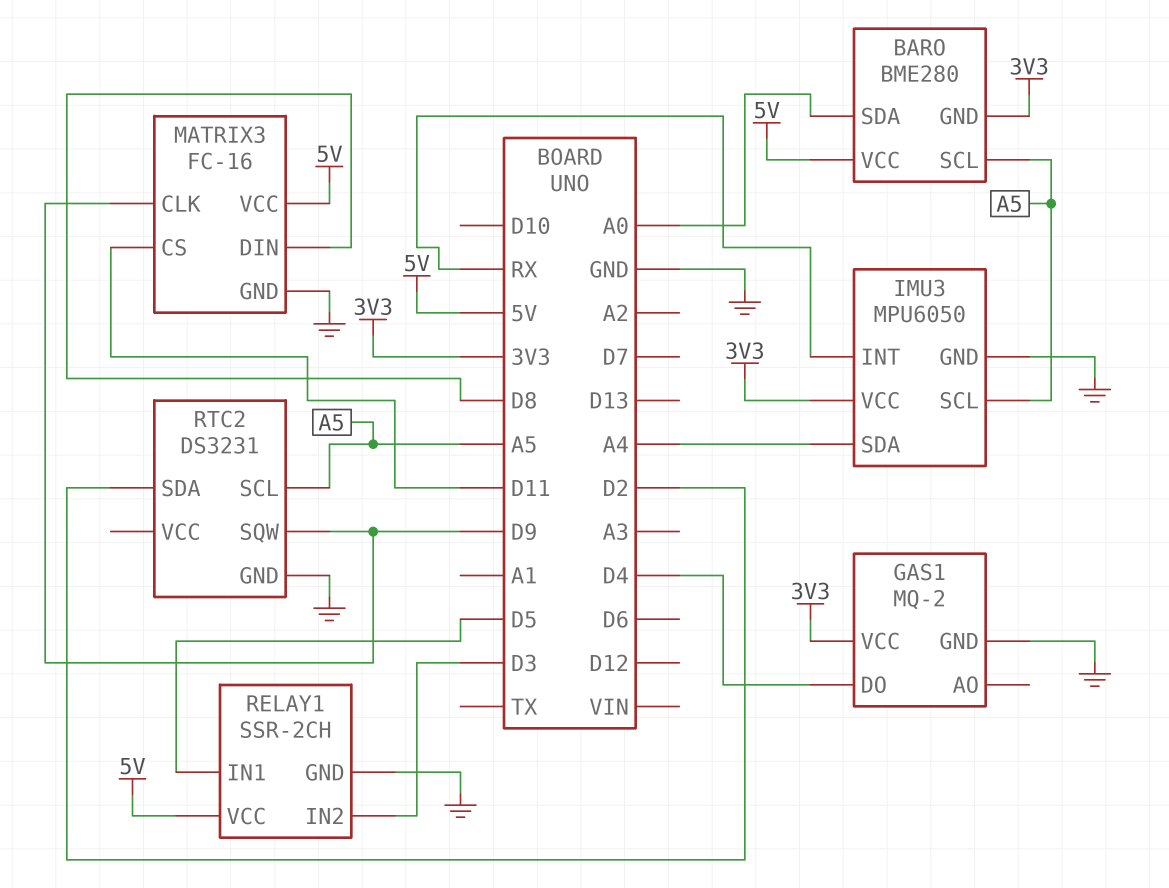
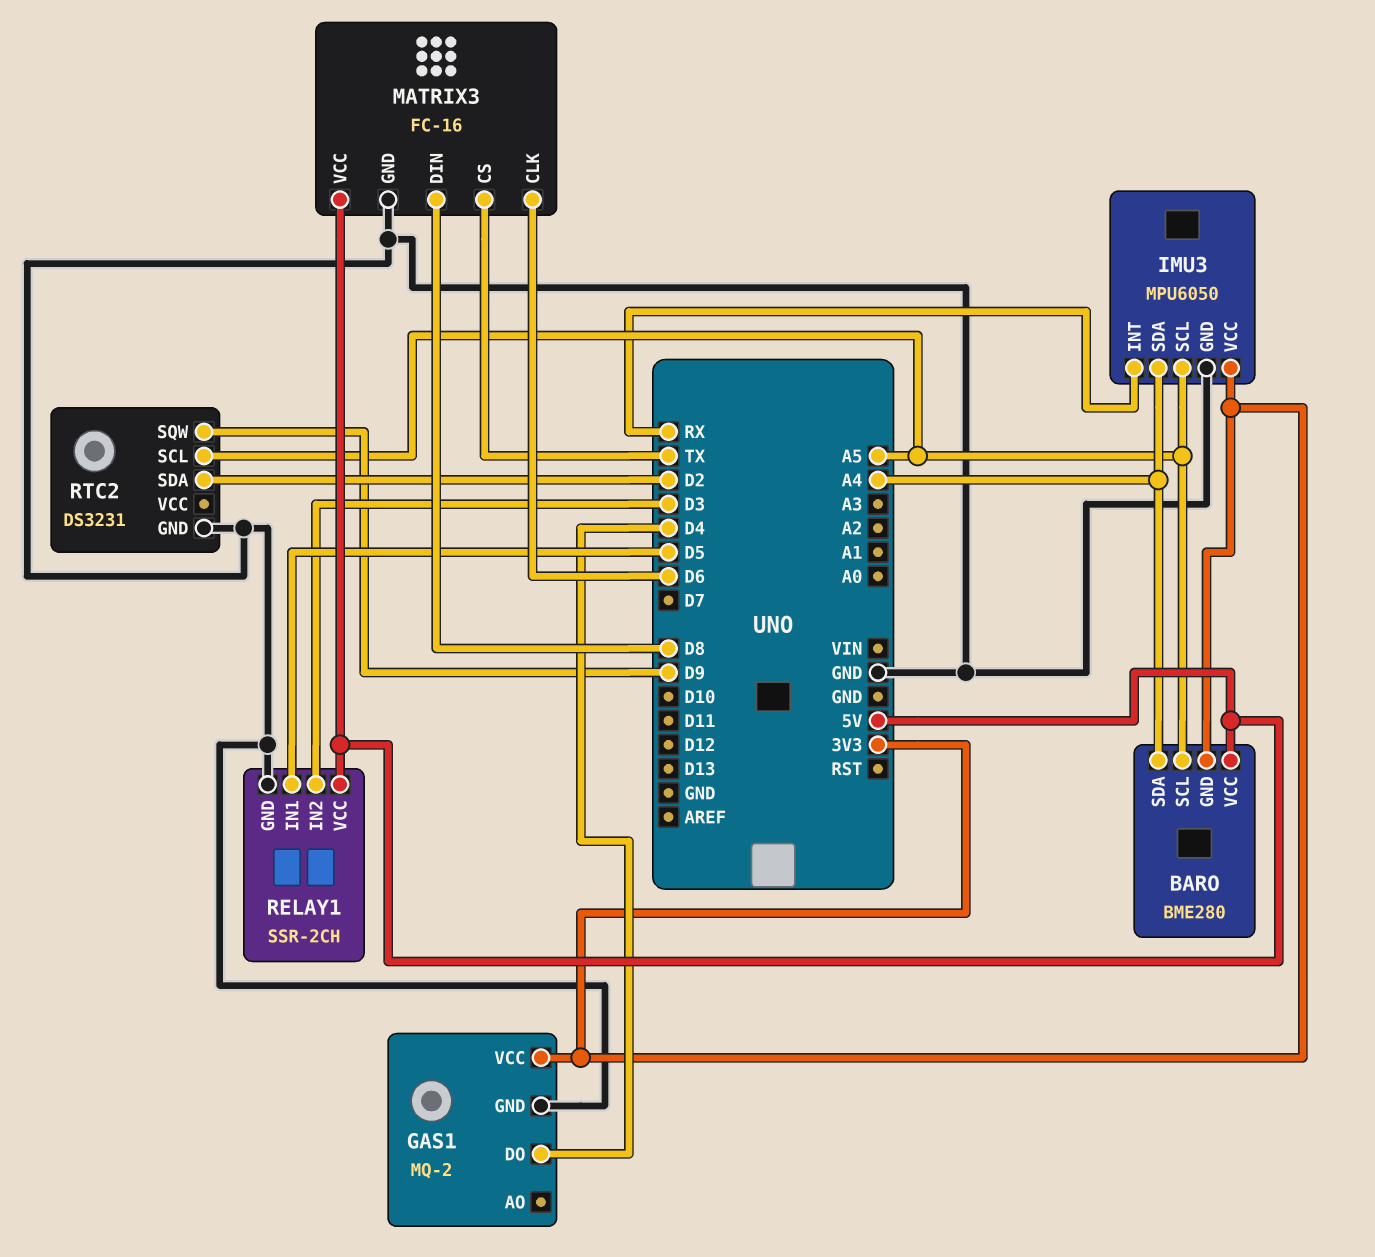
BARO pin SDA: A0 -> A4
MATRIX3 pin CLK: D9 -> D6
MATRIX3 pin CS: D11 -> TX

